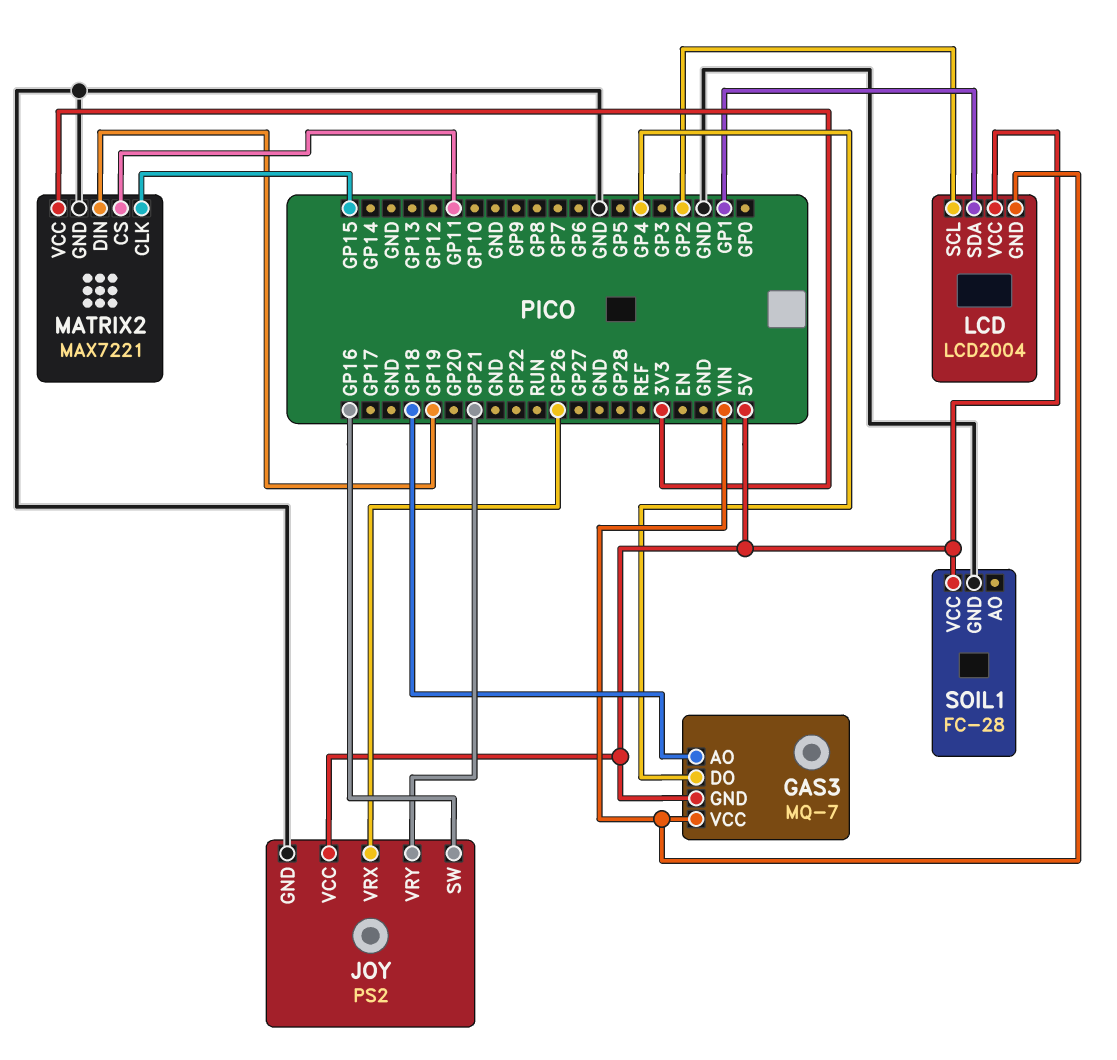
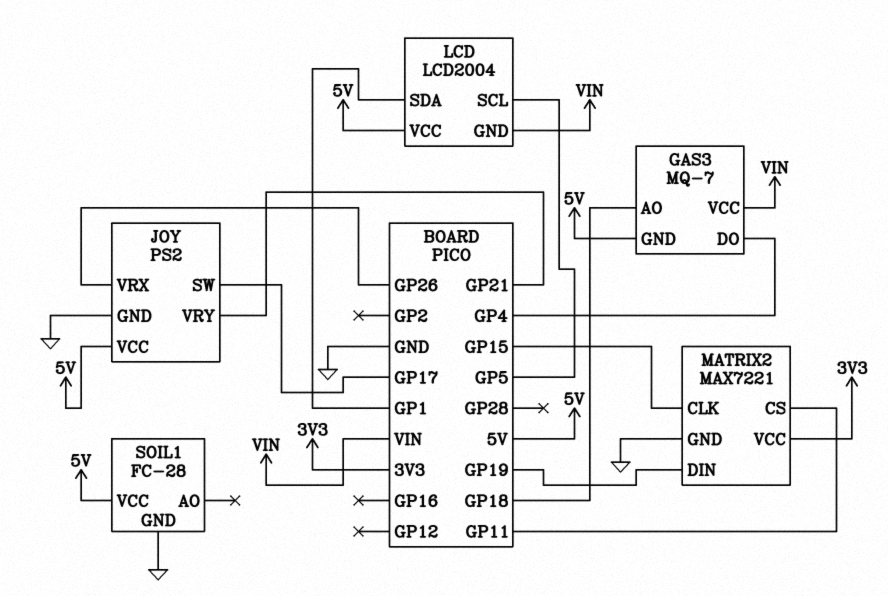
JOY pin SW: GP16 -> GP17
LCD pin SCL: GP2 -> GP5

